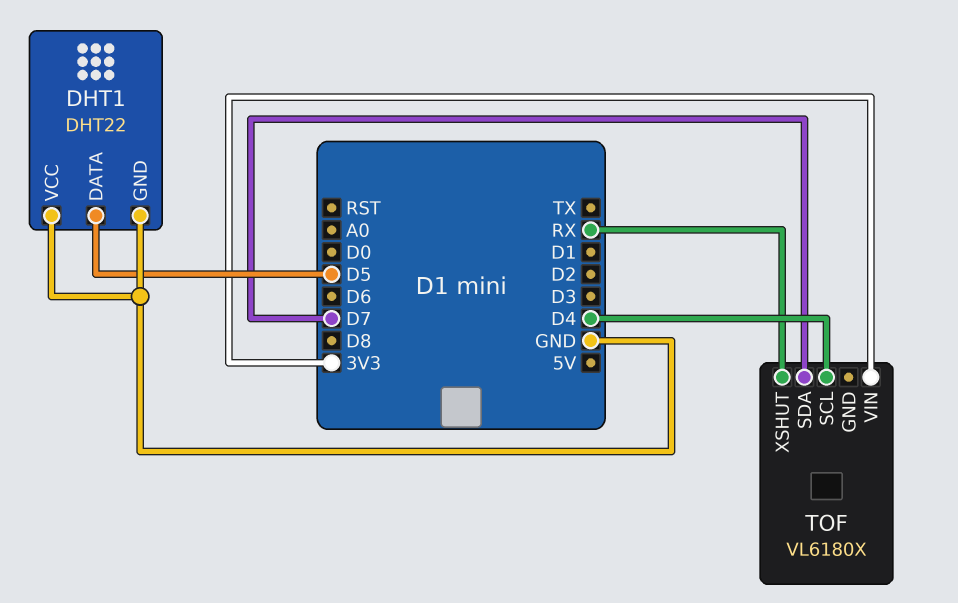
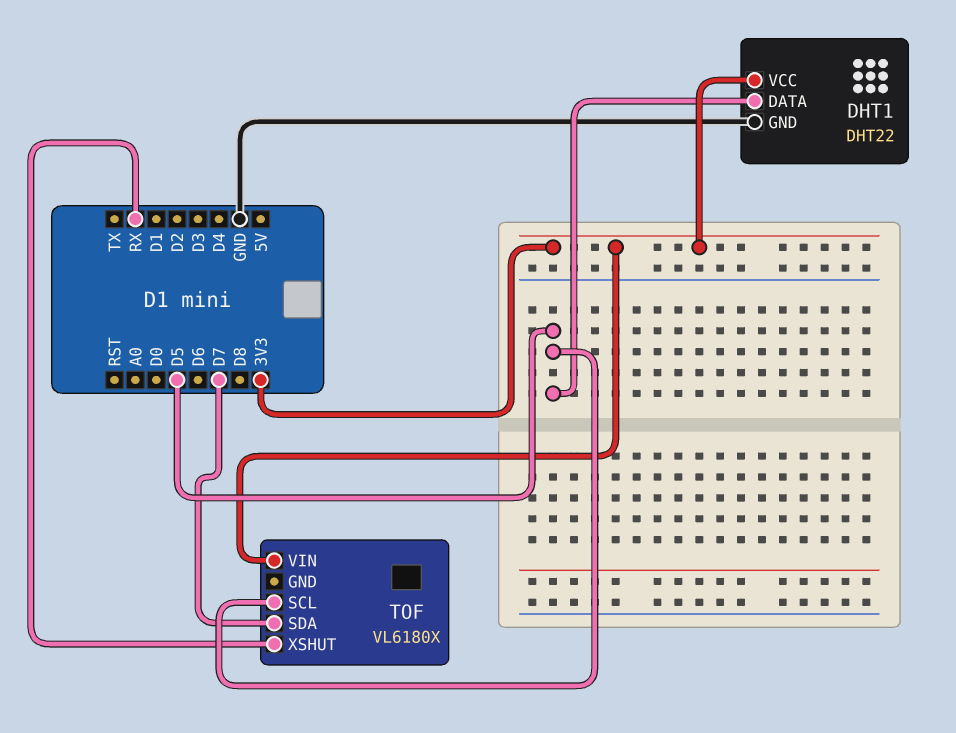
DHT1 pin VCC: GND -> 3V3
TOF pin SCL: D4 -> D5

